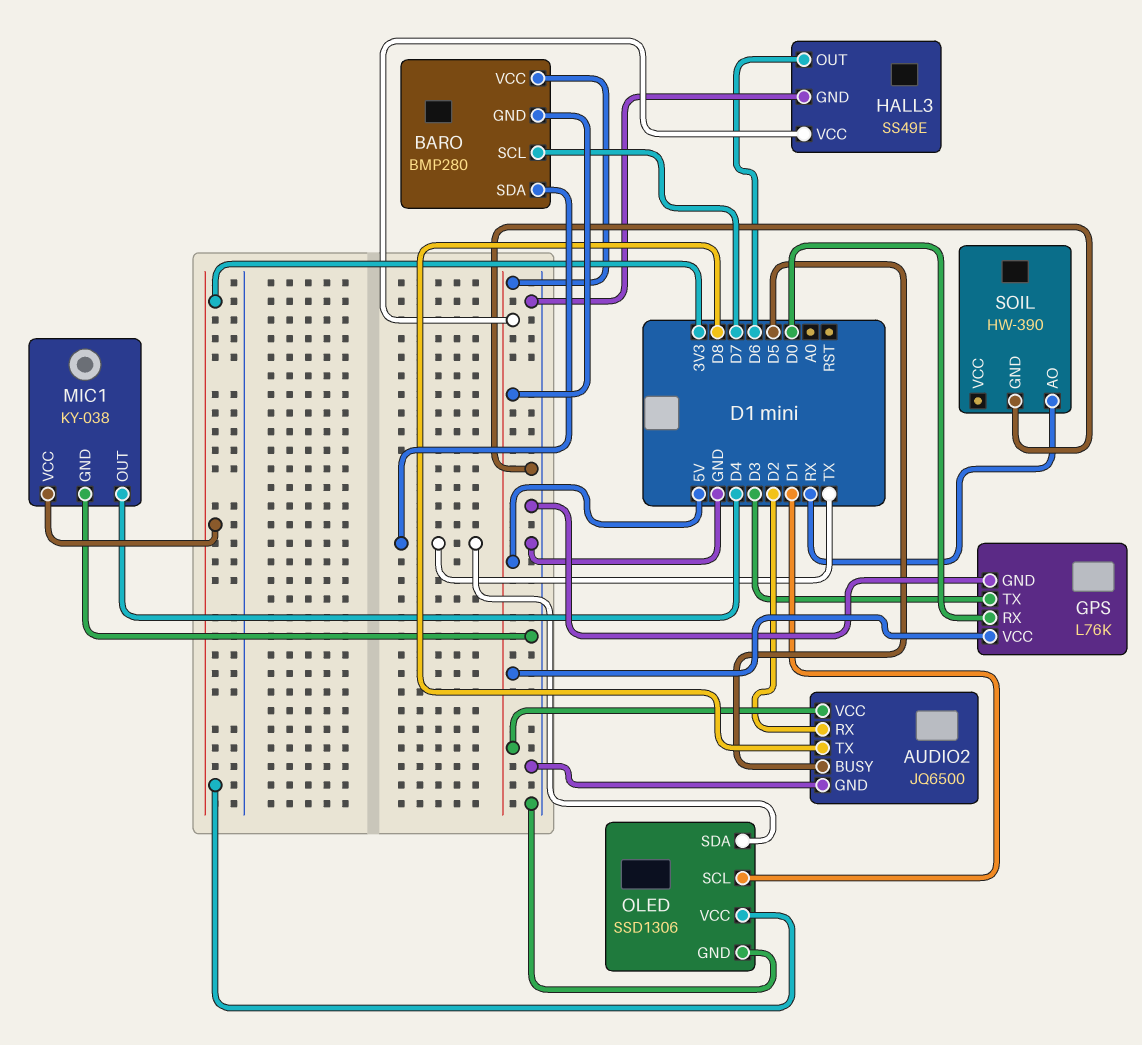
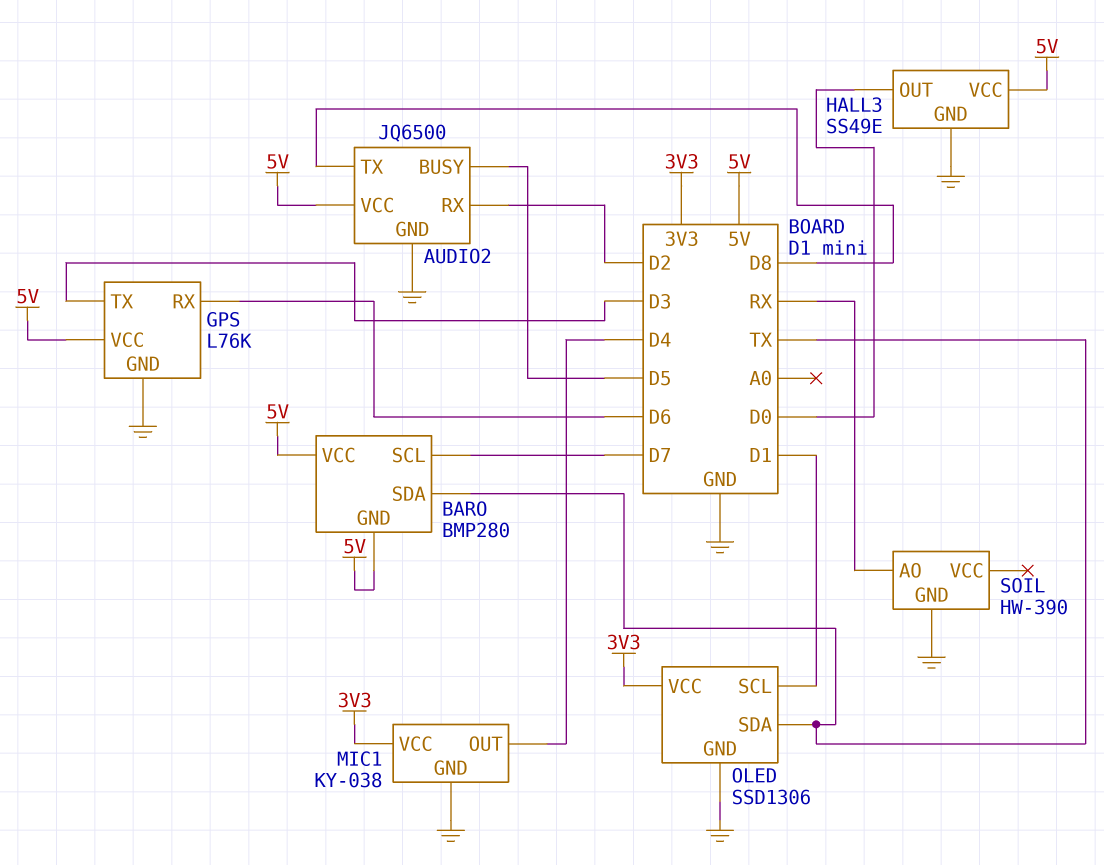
GPS pin RX: D0 -> D6
HALL3 pin OUT: D6 -> D0

